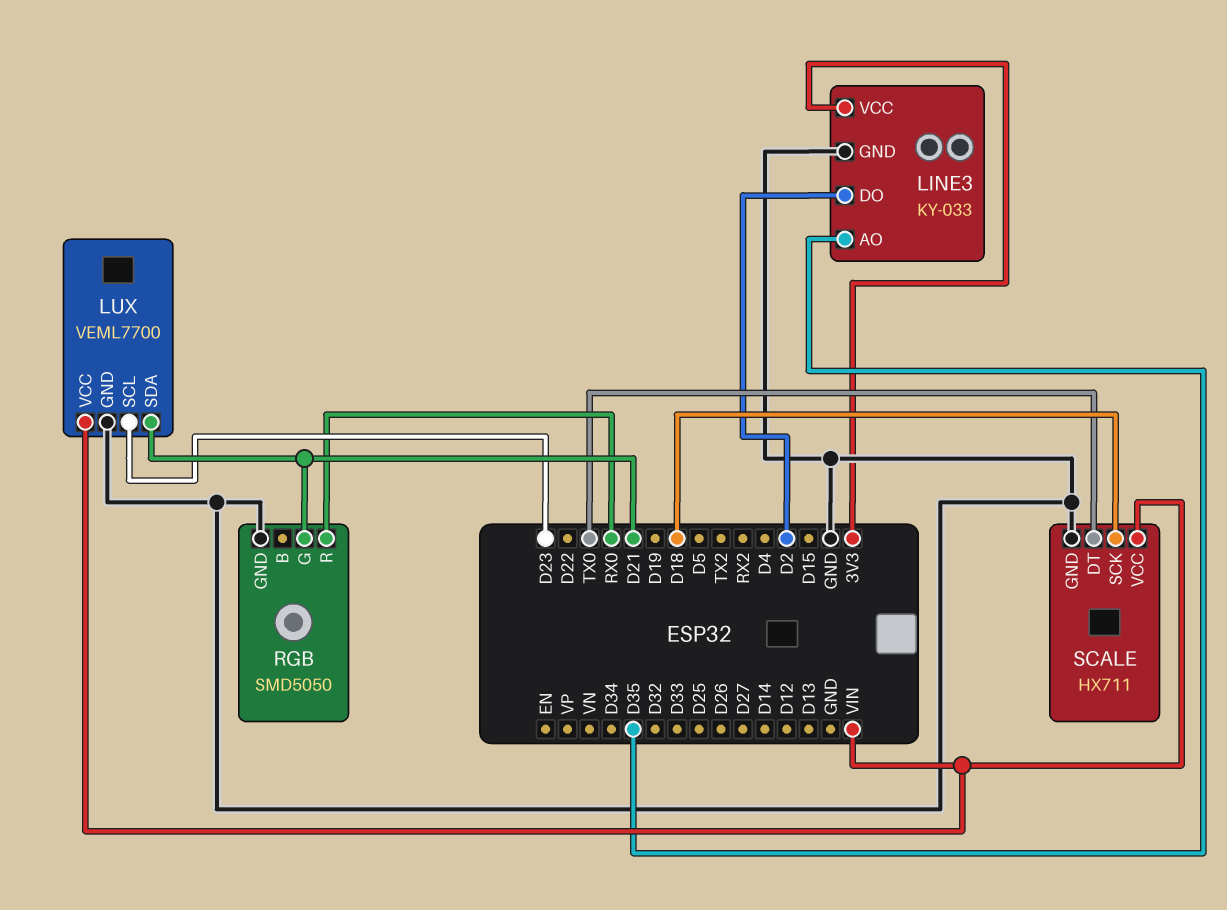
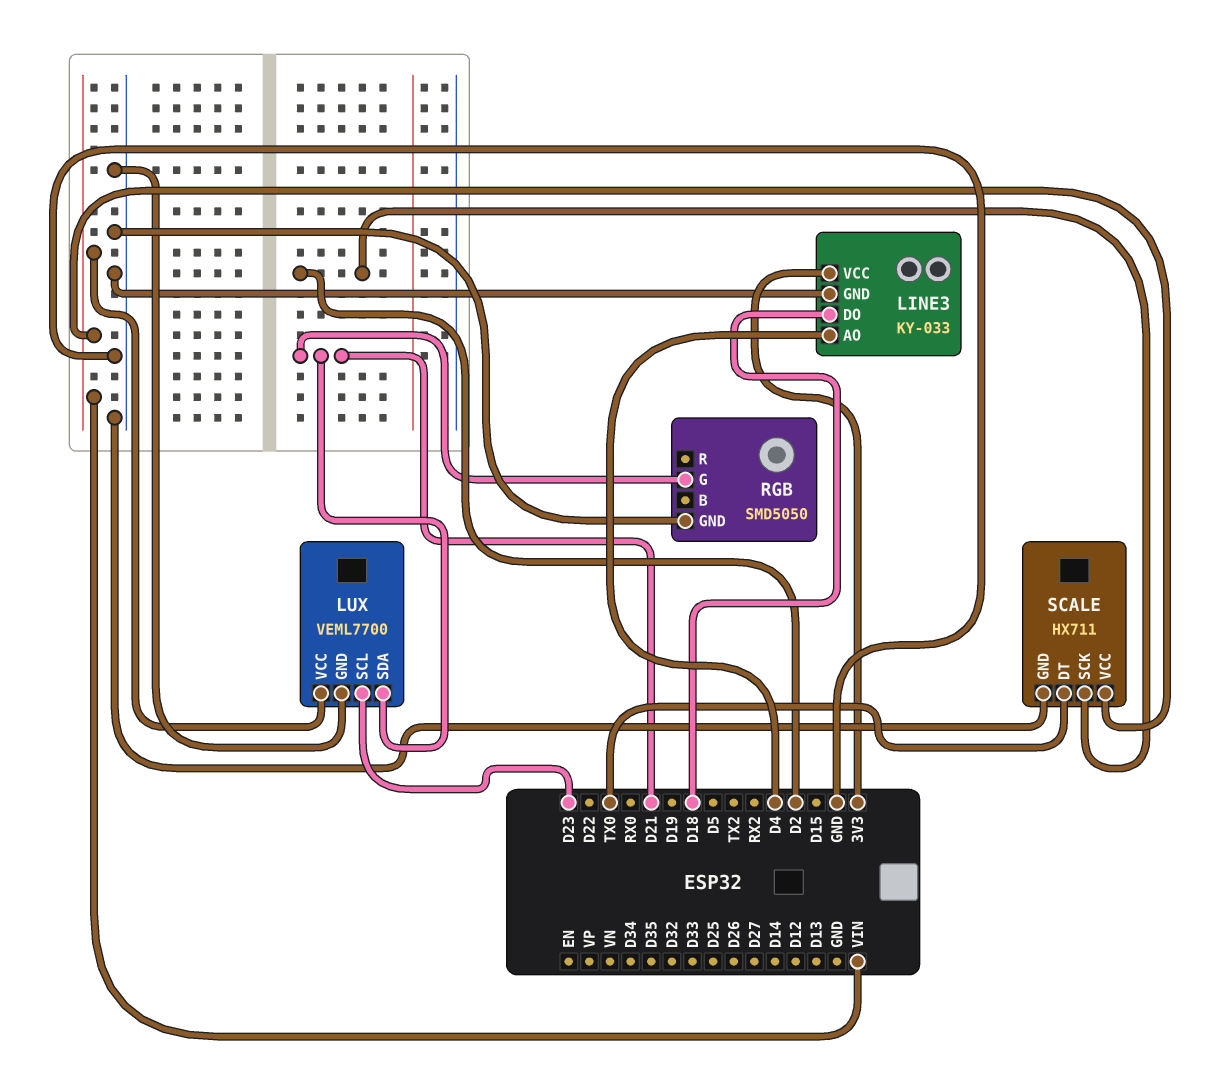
LINE3 pin AO: D35 -> D4
LINE3 pin DO: D2 -> D18
RGB pin R: RX0 -> none
SCALE pin SCK: D18 -> D2

